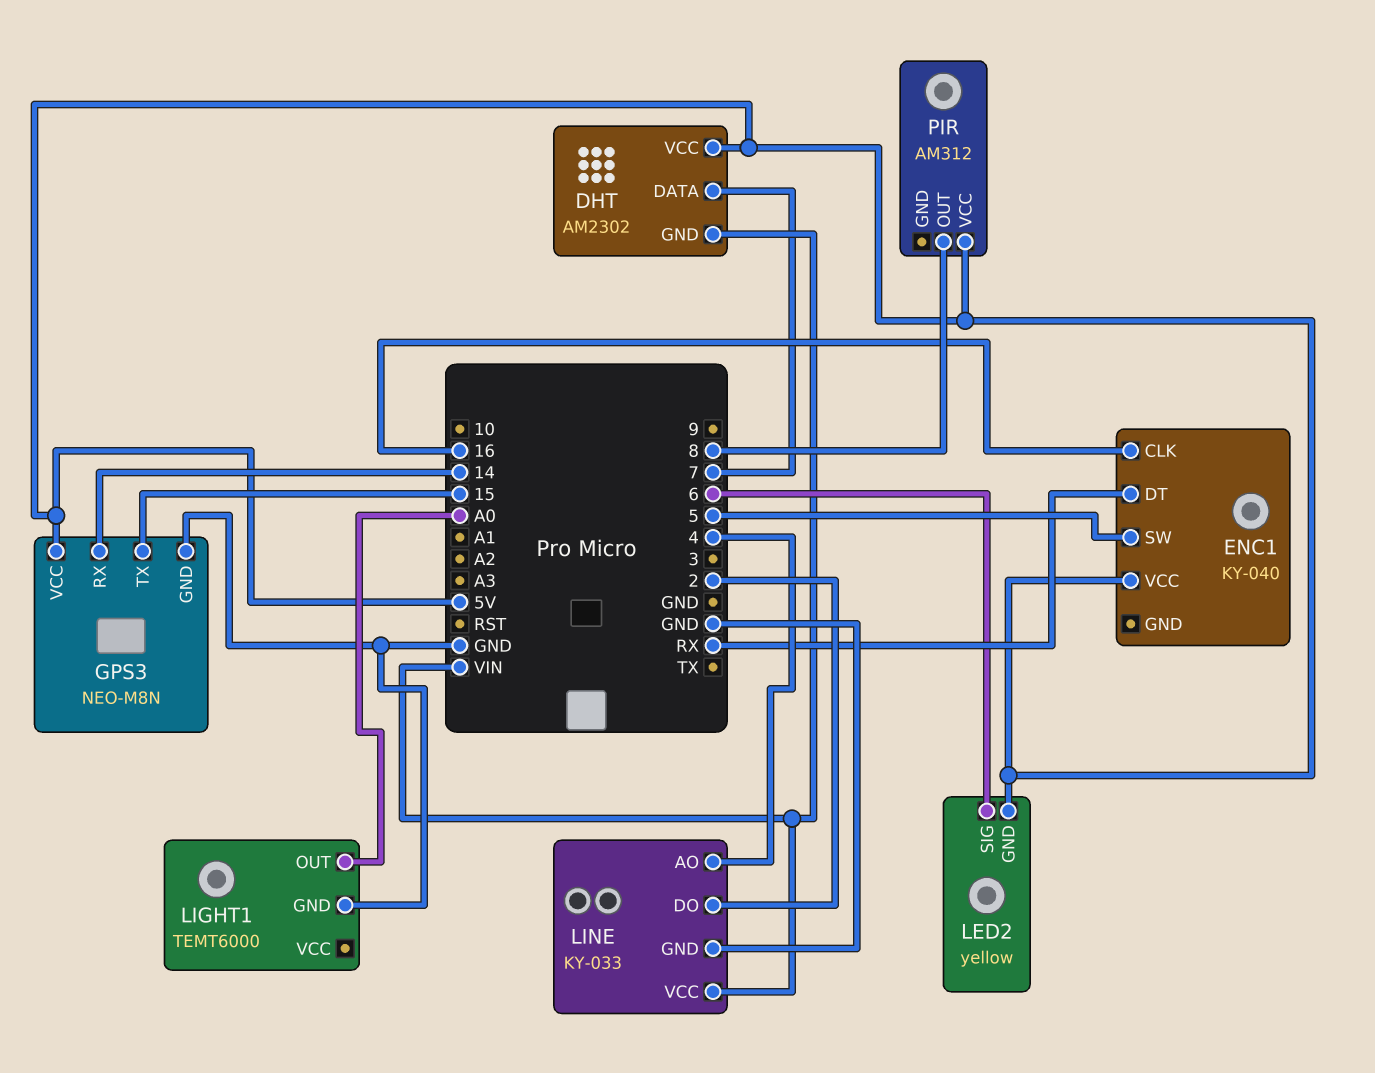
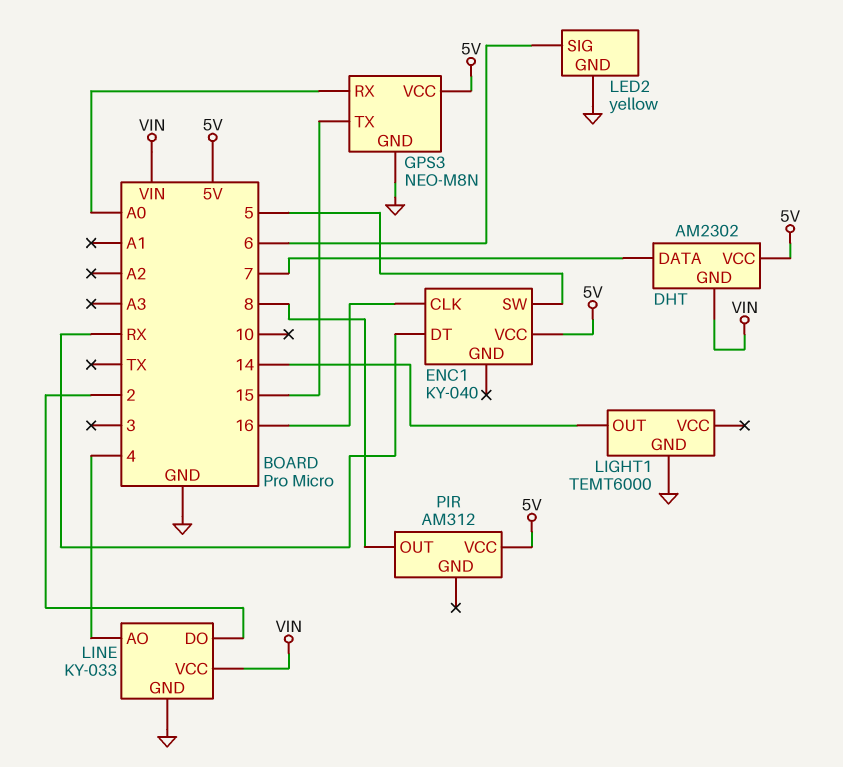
GPS3 pin RX: 14 -> A0
LED2 pin GND: 5V -> GND
LIGHT1 pin OUT: A0 -> 14

